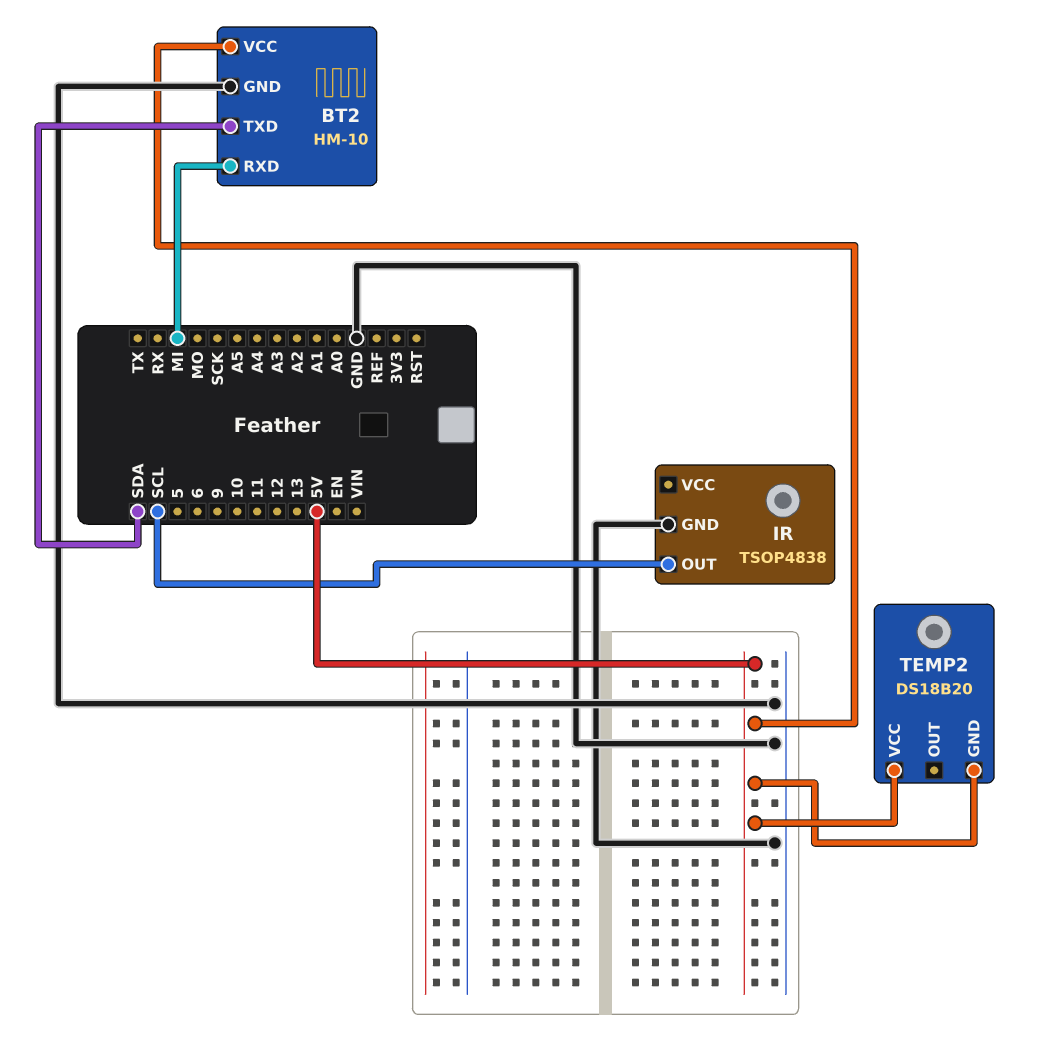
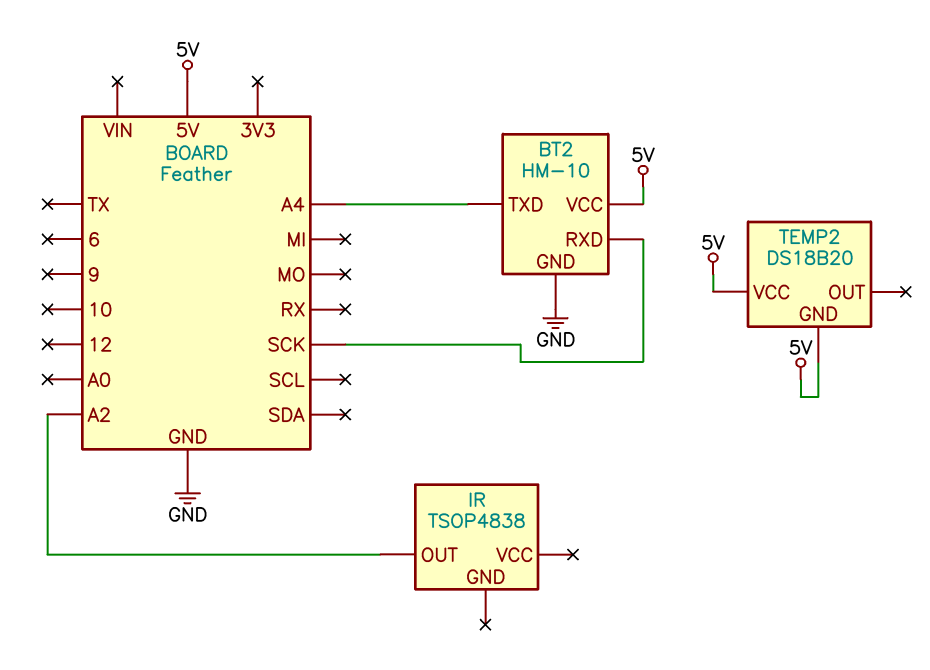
BT2 pin RXD: MI -> SCK
BT2 pin TXD: SDA -> A4
IR pin GND: GND -> none
IR pin OUT: SCL -> A2

